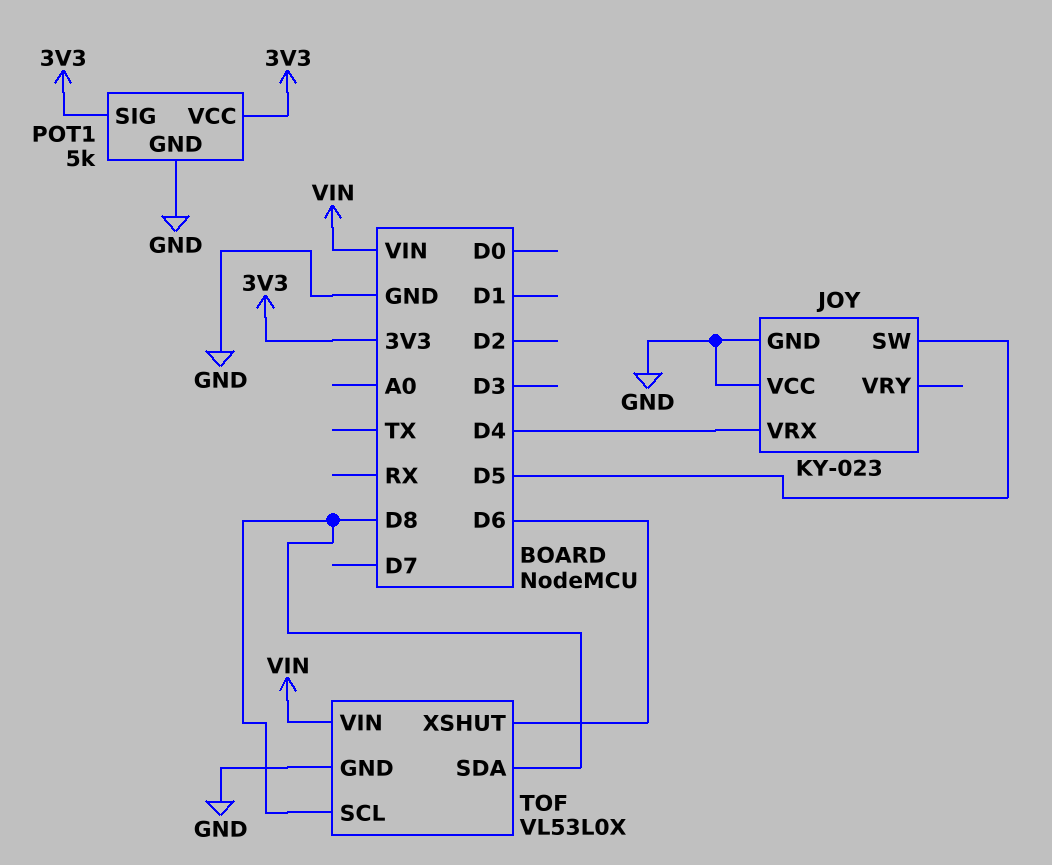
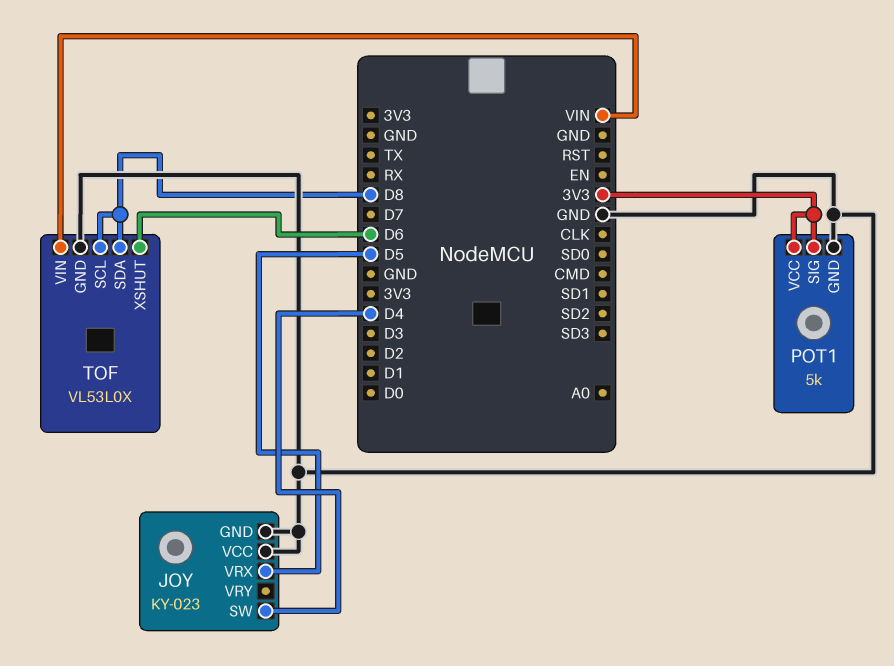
JOY pin SW: D5 -> D4
JOY pin VRX: D4 -> D5

